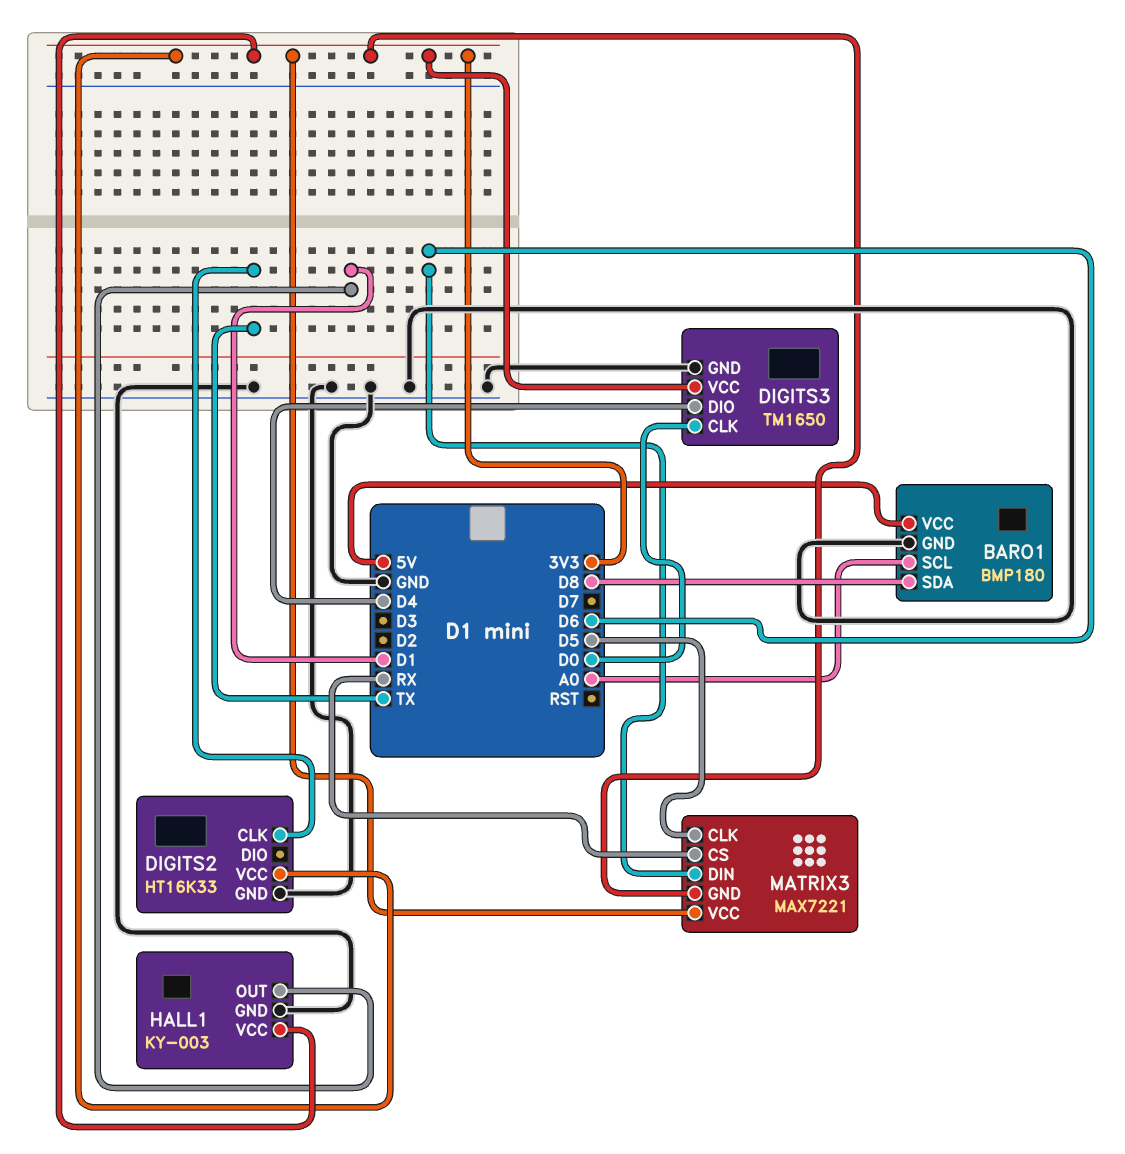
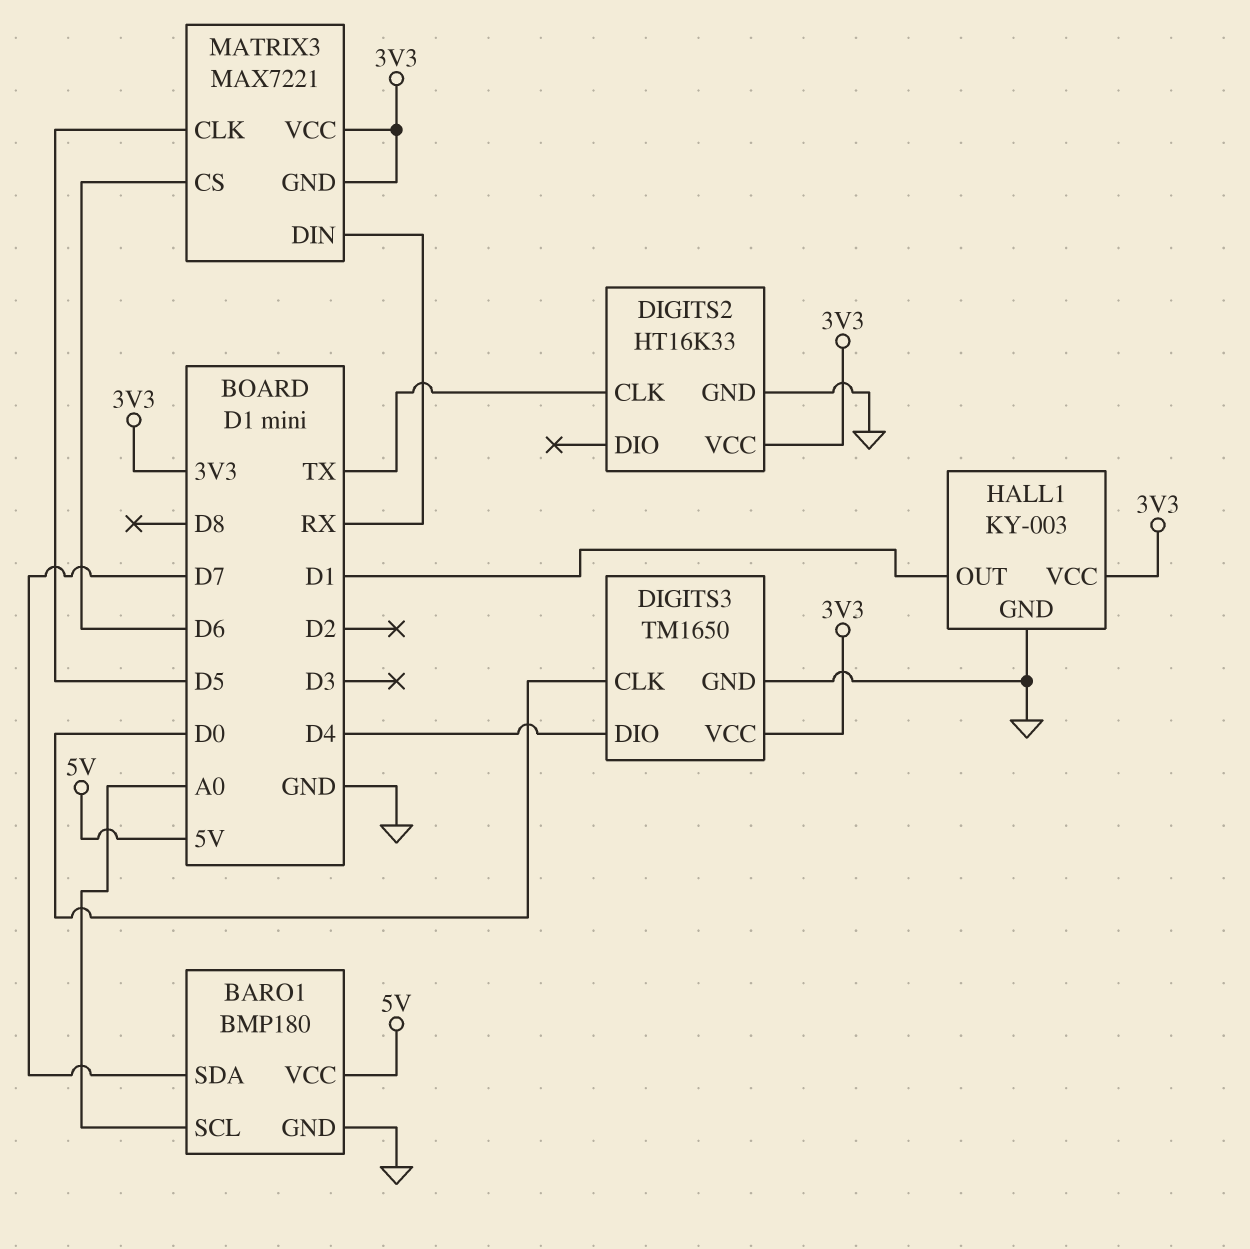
BARO1 pin SDA: D8 -> D7
MATRIX3 pin CS: RX -> D6
MATRIX3 pin DIN: D6 -> RX

